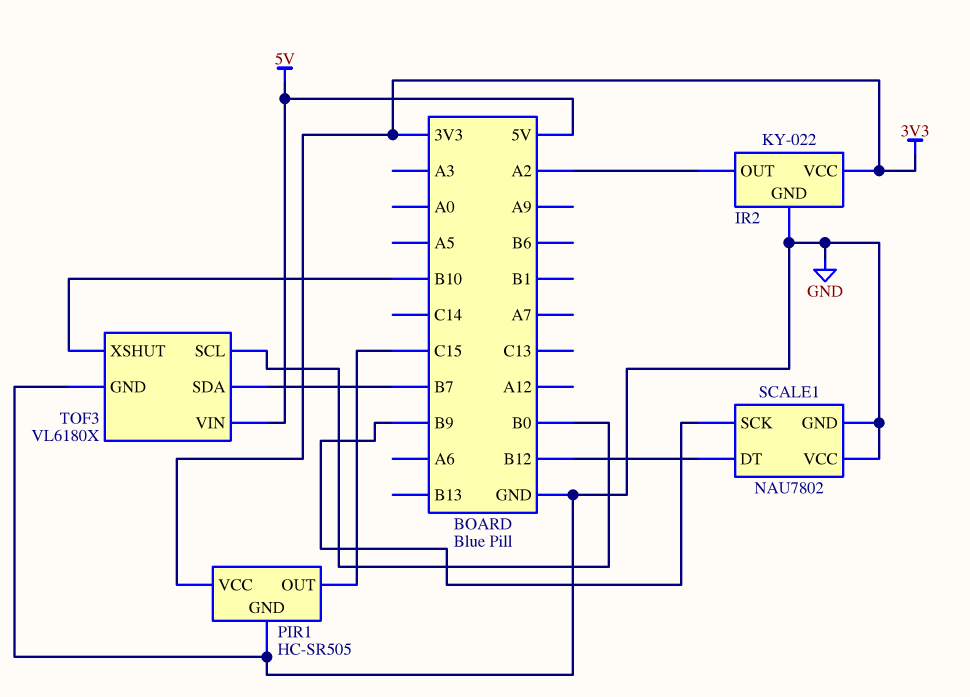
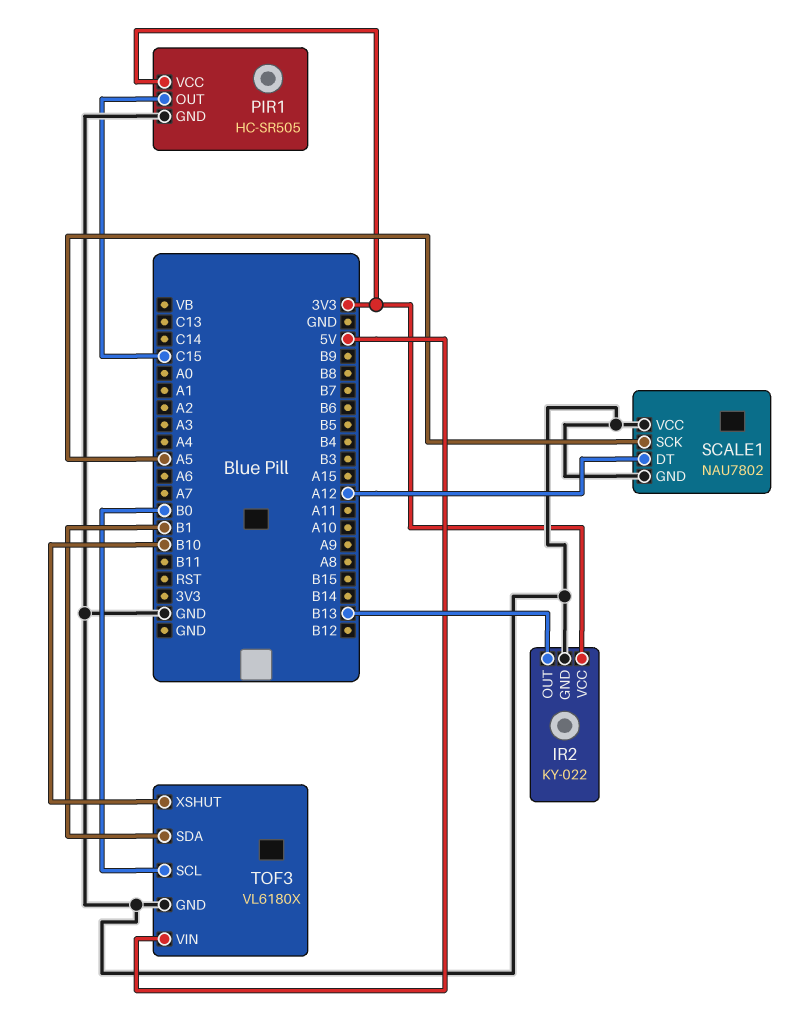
IR2 pin OUT: A2 -> B13
SCALE1 pin DT: B12 -> A12
SCALE1 pin SCK: B9 -> A5
TOF3 pin SDA: B7 -> B1

